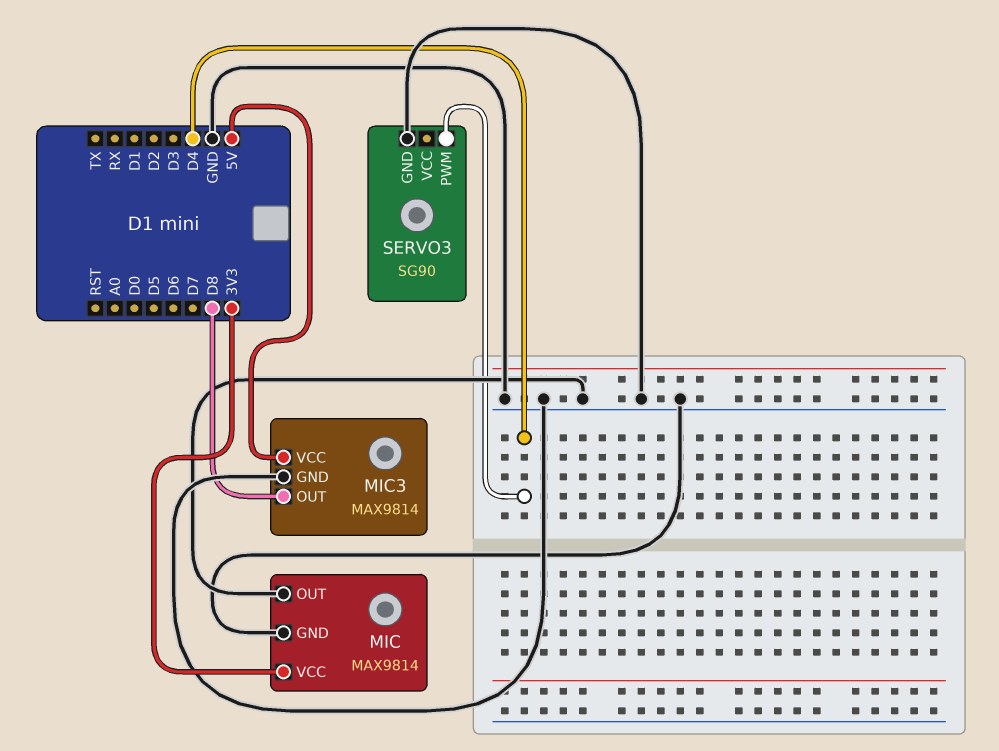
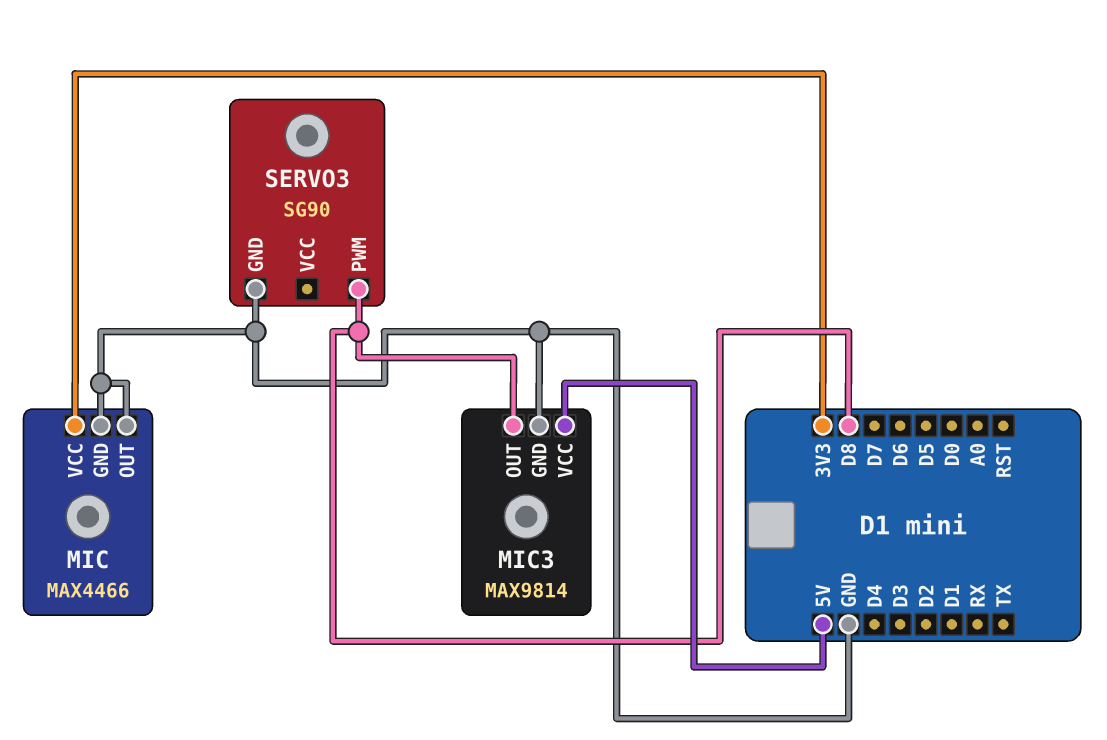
MIC: MAX9814 -> MAX4466
SERVO3 pin PWM: D4 -> D8

